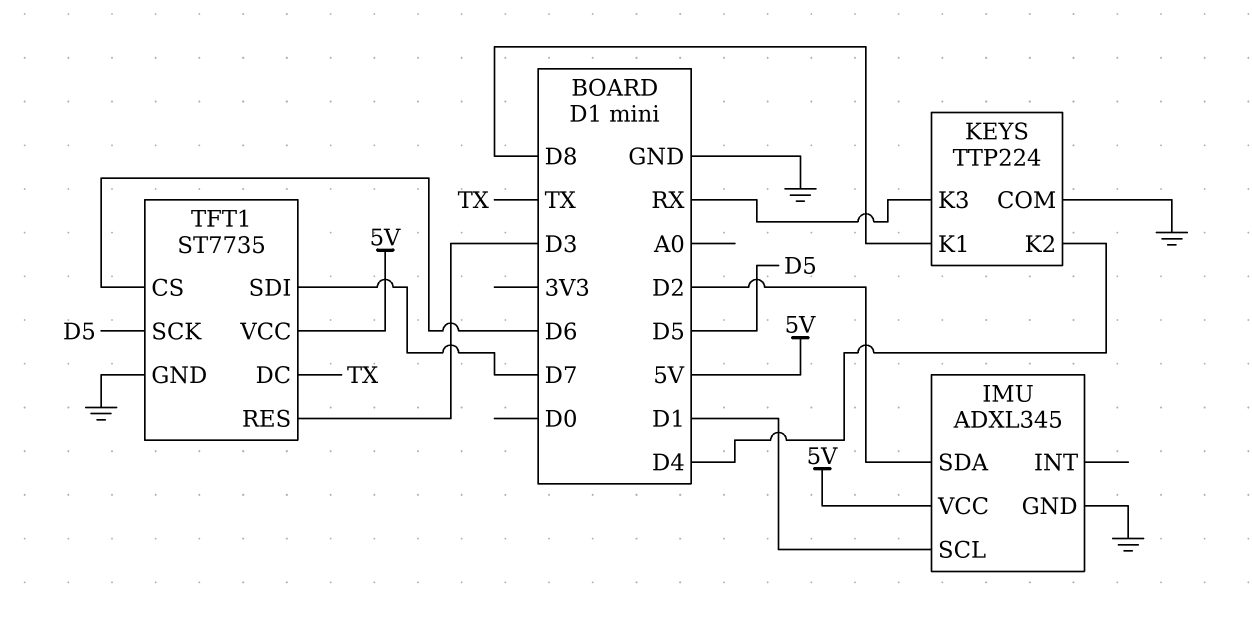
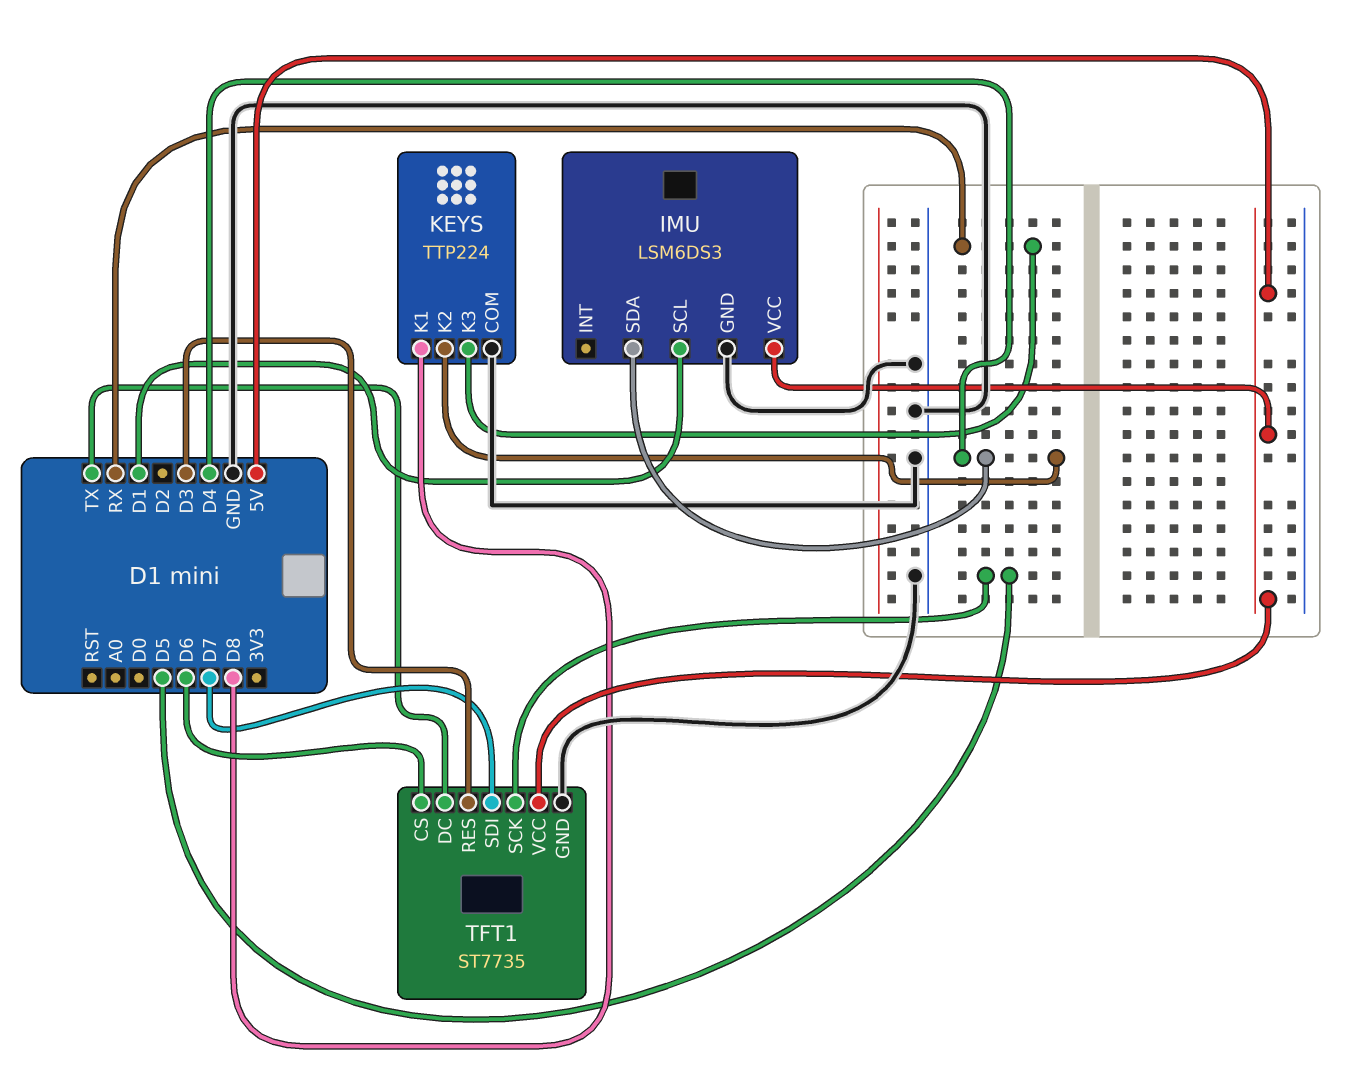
IMU: ADXL345 -> LSM6DS3
IMU pin SDA: D2 -> D4

